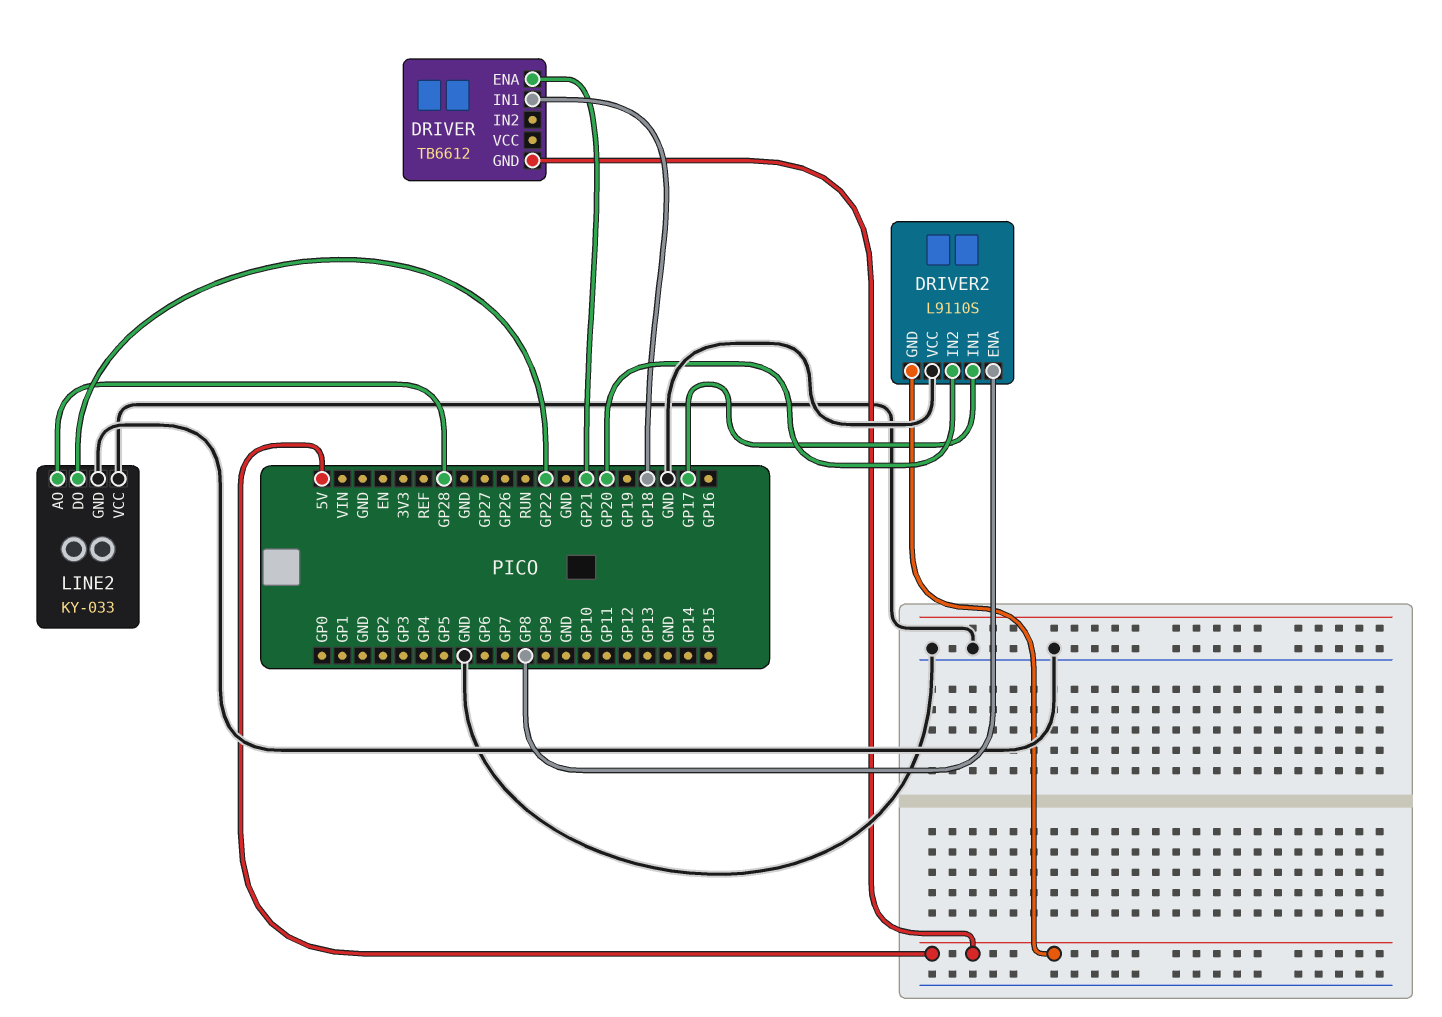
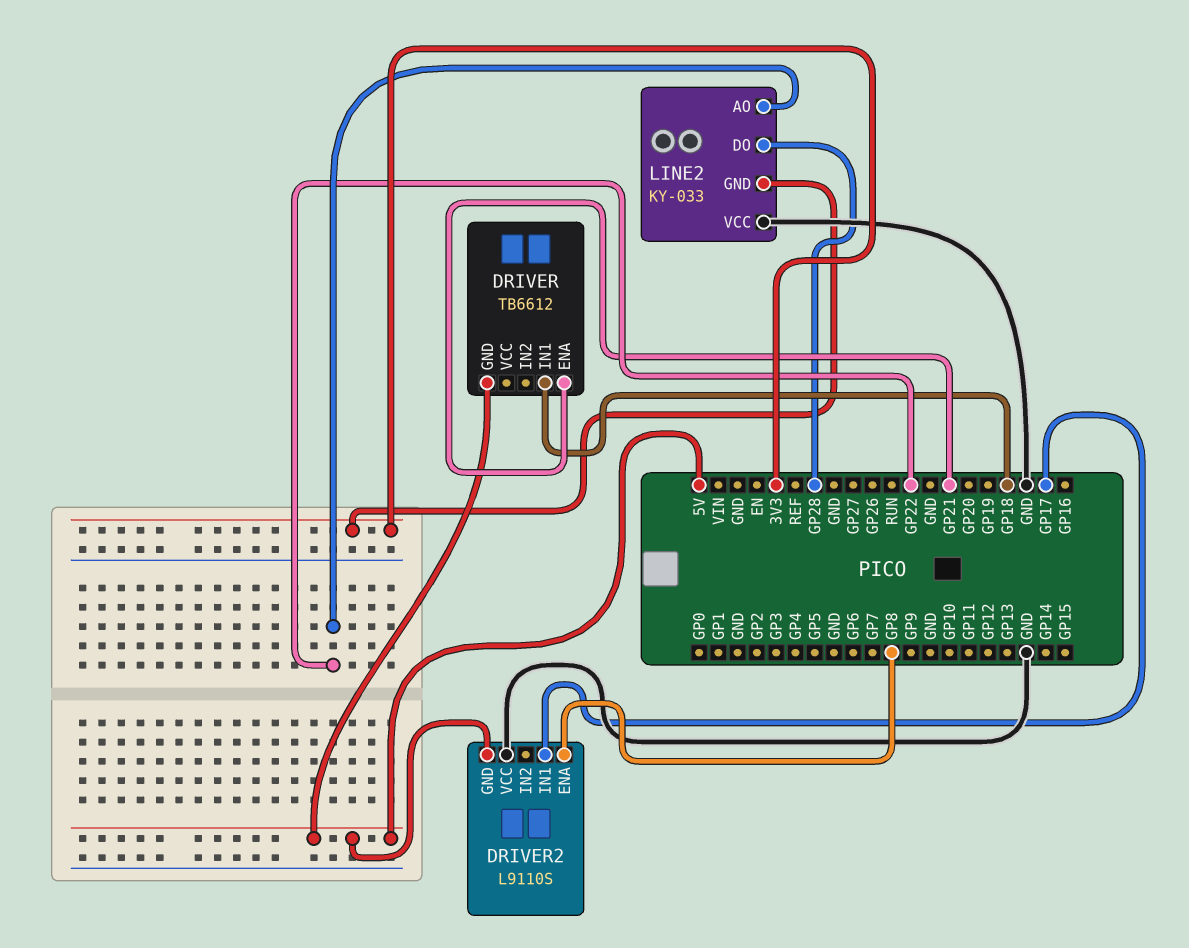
DRIVER2 pin IN2: GP20 -> none
LINE2 pin AO: GP28 -> GP22
LINE2 pin DO: GP22 -> GP28
LINE2 pin GND: GND -> 3V3

